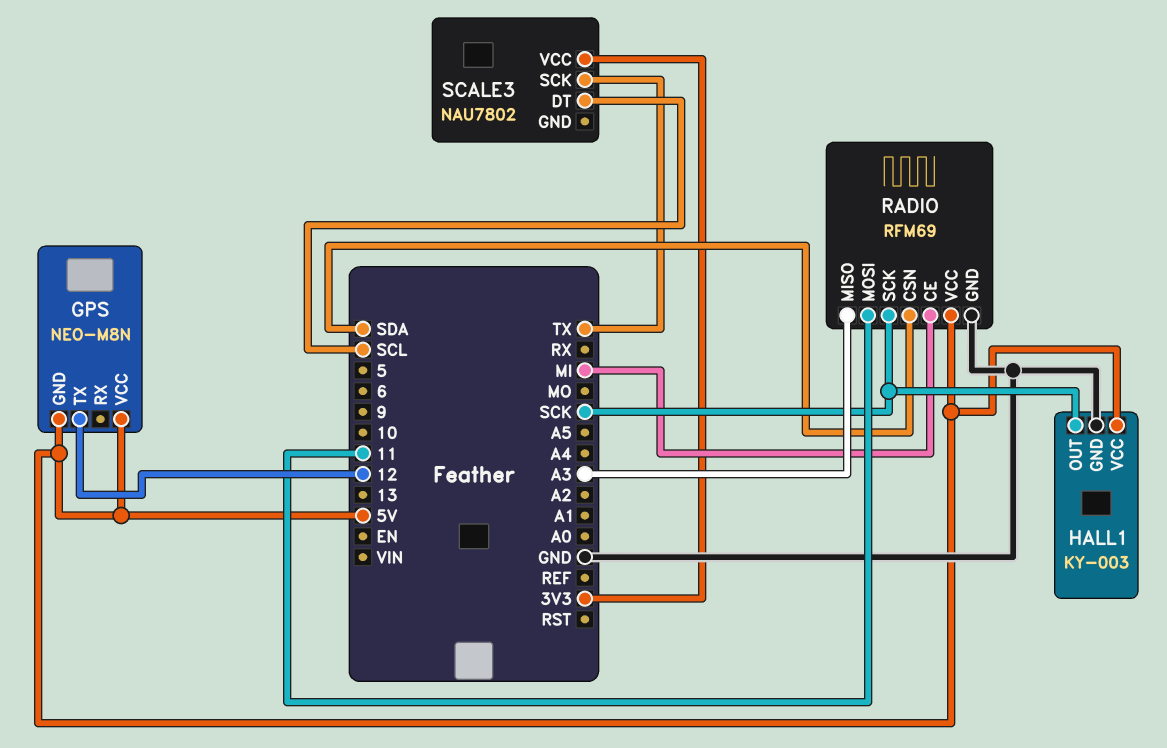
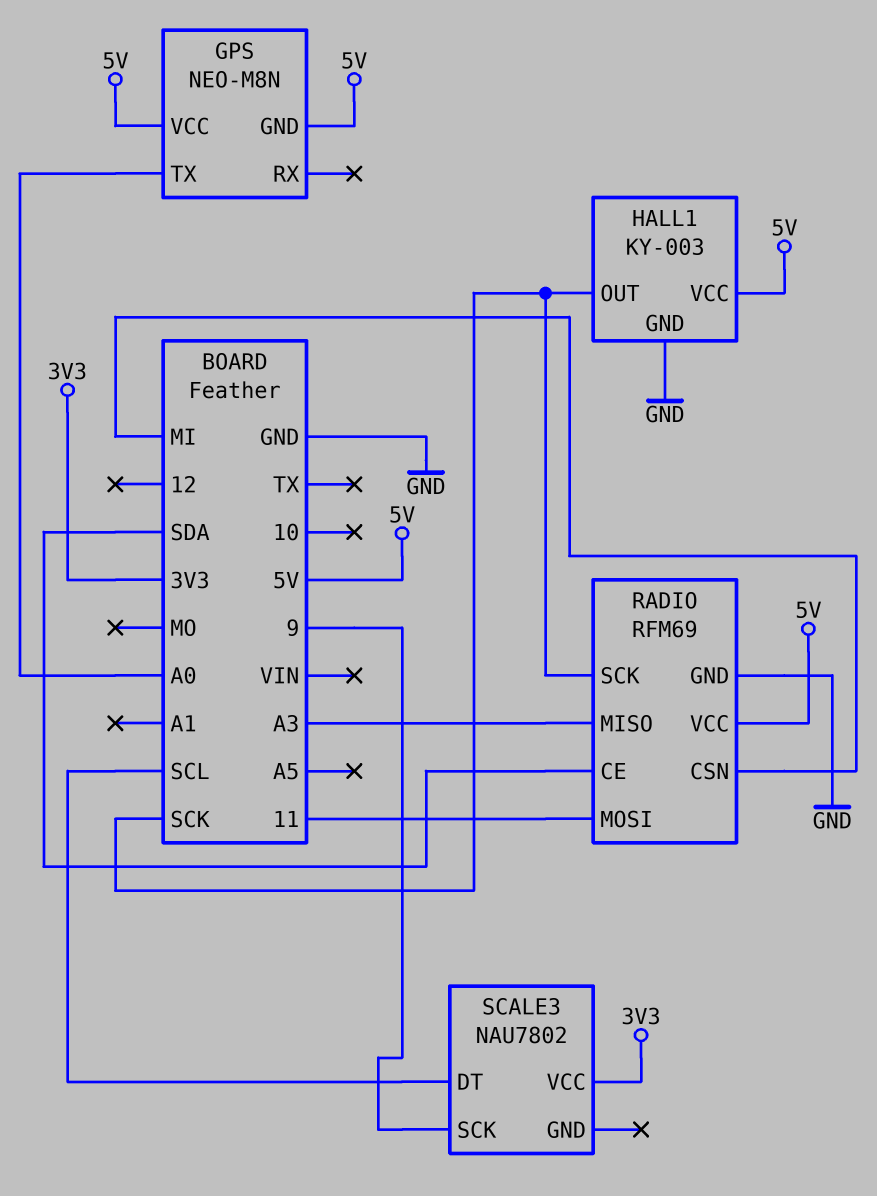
GPS pin TX: 12 -> A0
RADIO pin CE: MI -> SDA
RADIO pin CSN: SDA -> MI
SCALE3 pin SCK: TX -> 9

